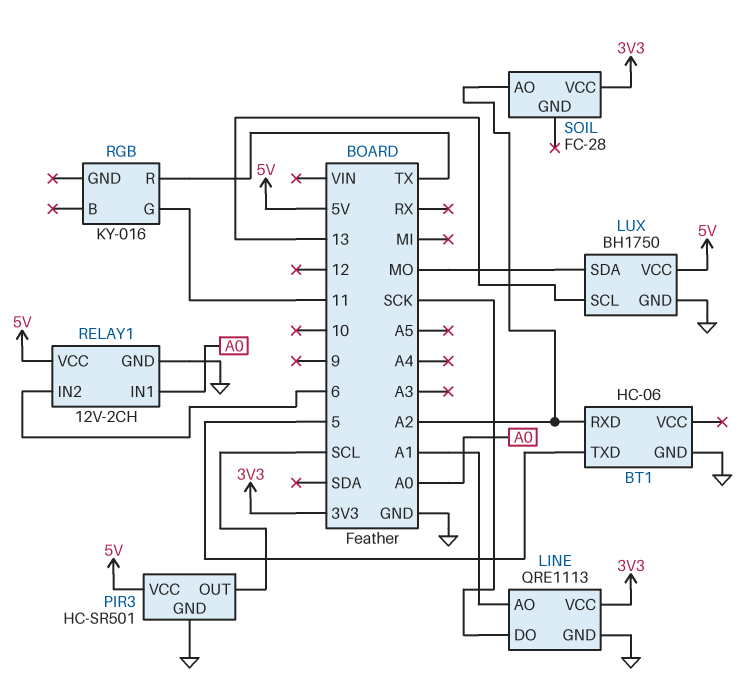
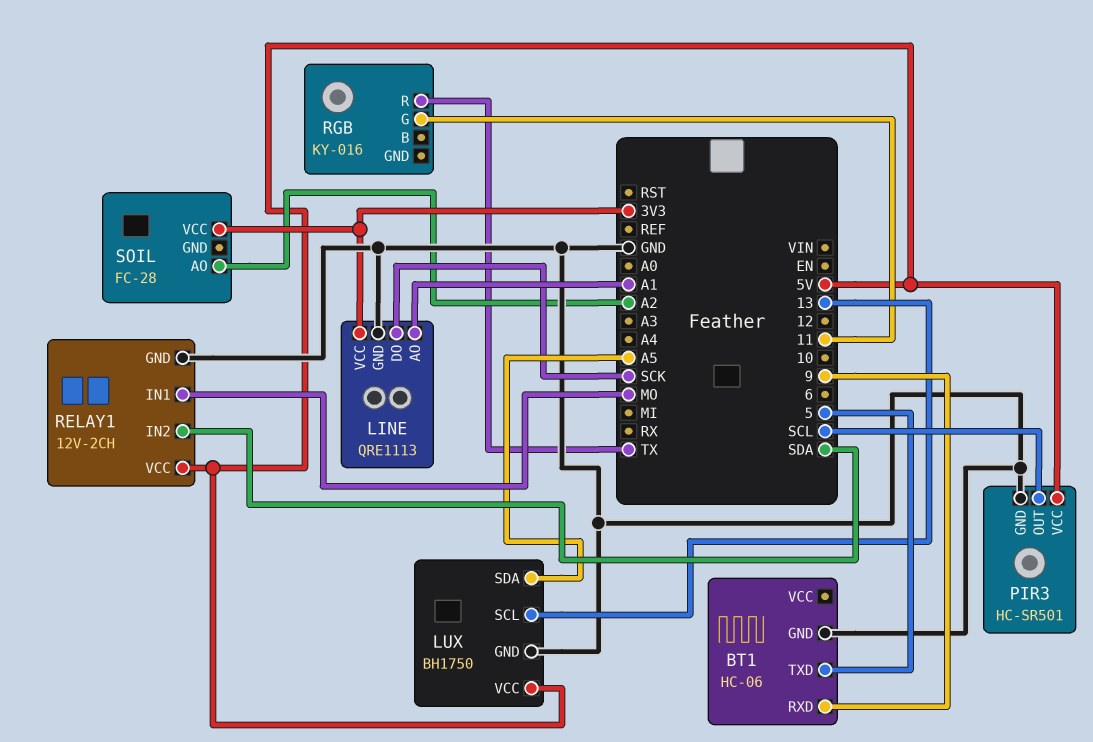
BT1 pin RXD: A2 -> 9
LUX pin SDA: MO -> A5
RELAY1 pin IN1: A0 -> MO
RELAY1 pin IN2: 6 -> SDA

